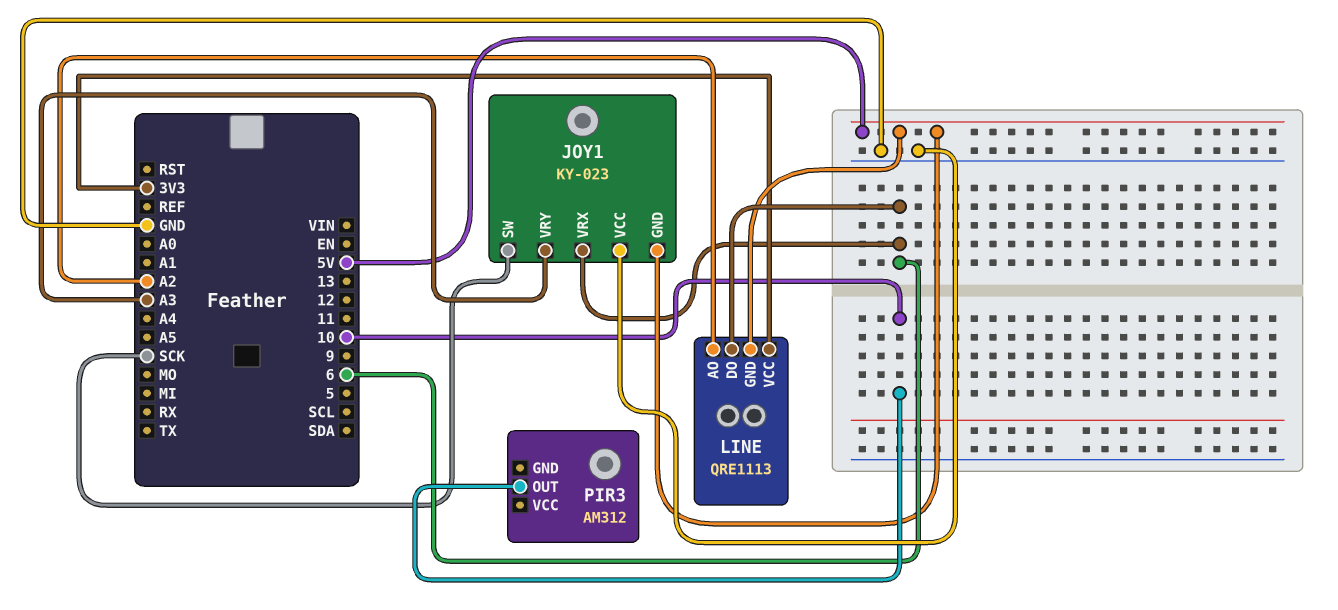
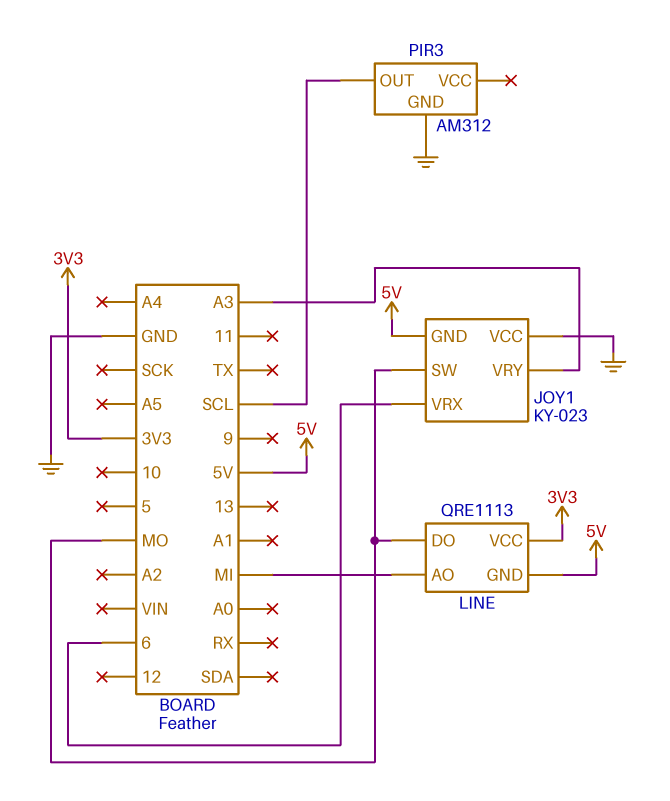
JOY1 pin SW: SCK -> MO
LINE pin AO: A2 -> MI
LINE pin DO: 6 -> MO
PIR3 pin GND: none -> GND
PIR3 pin OUT: 10 -> SCL

